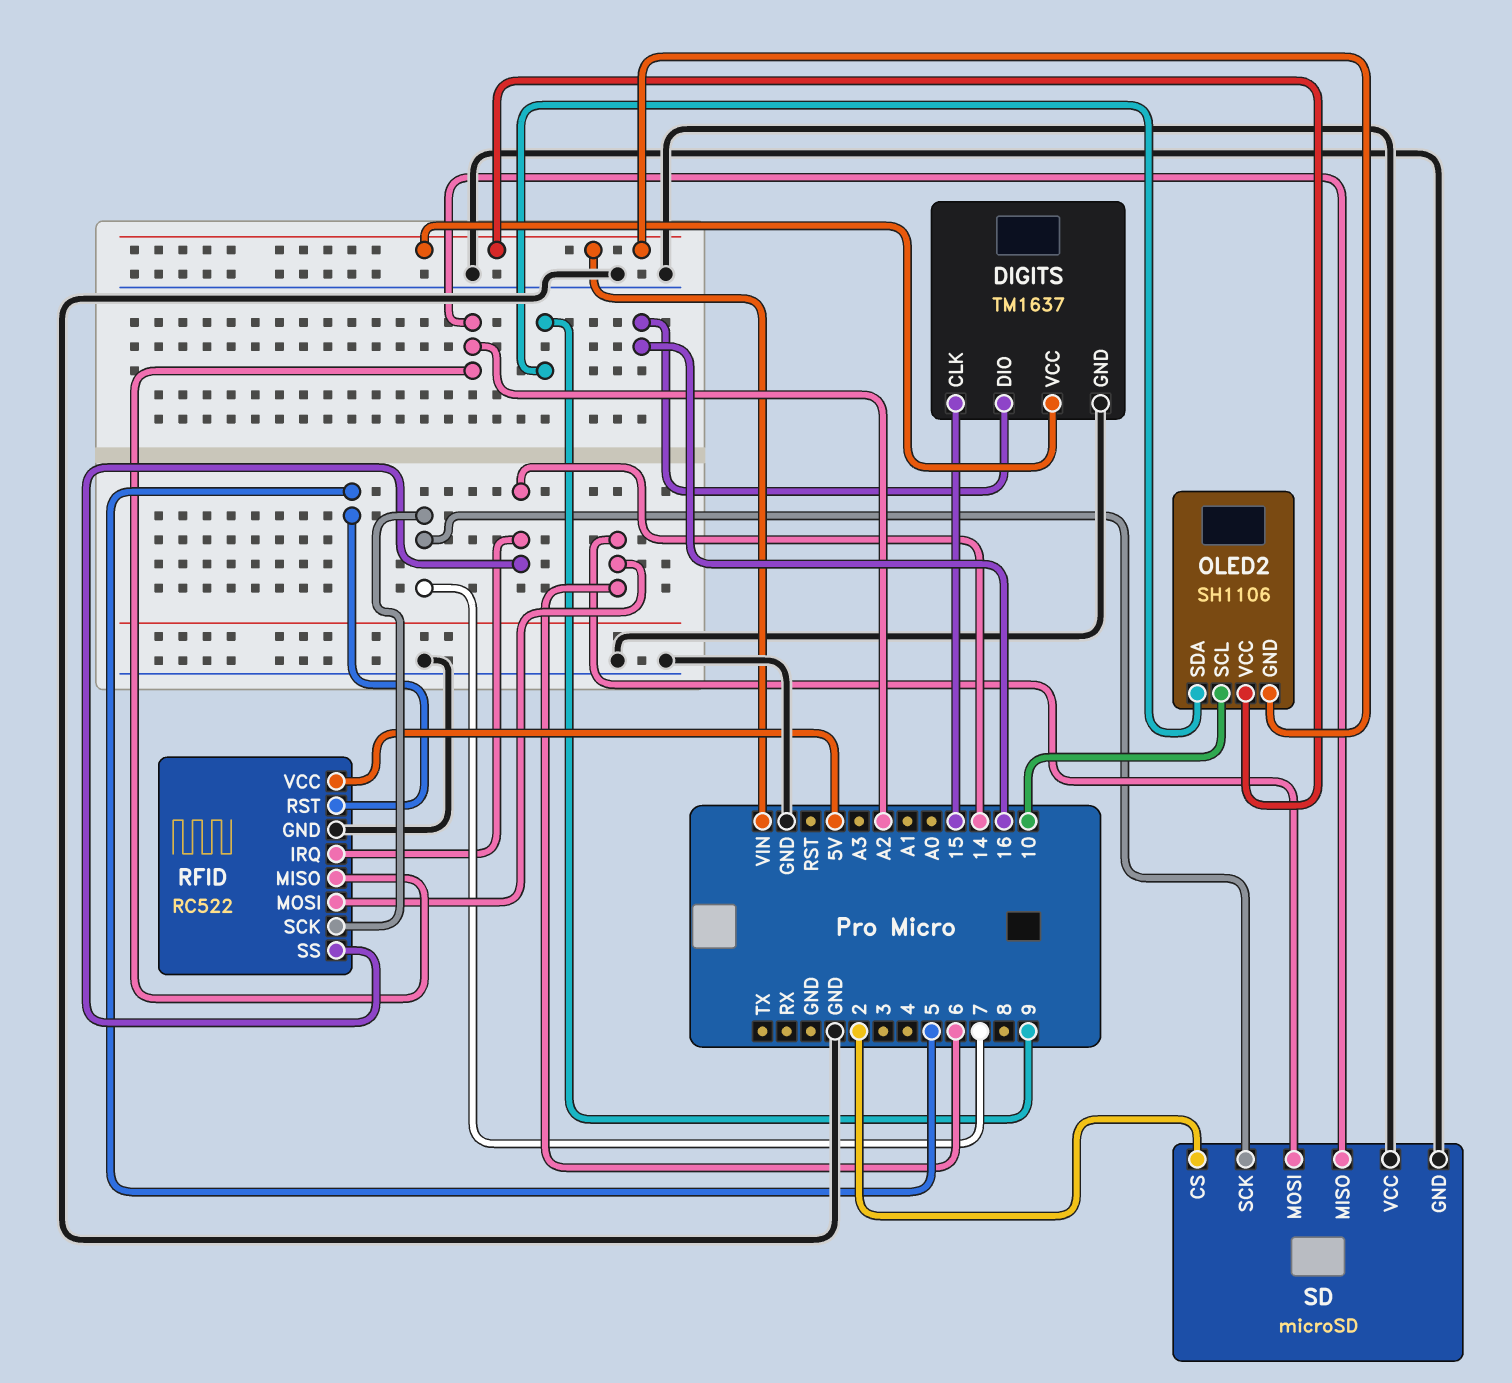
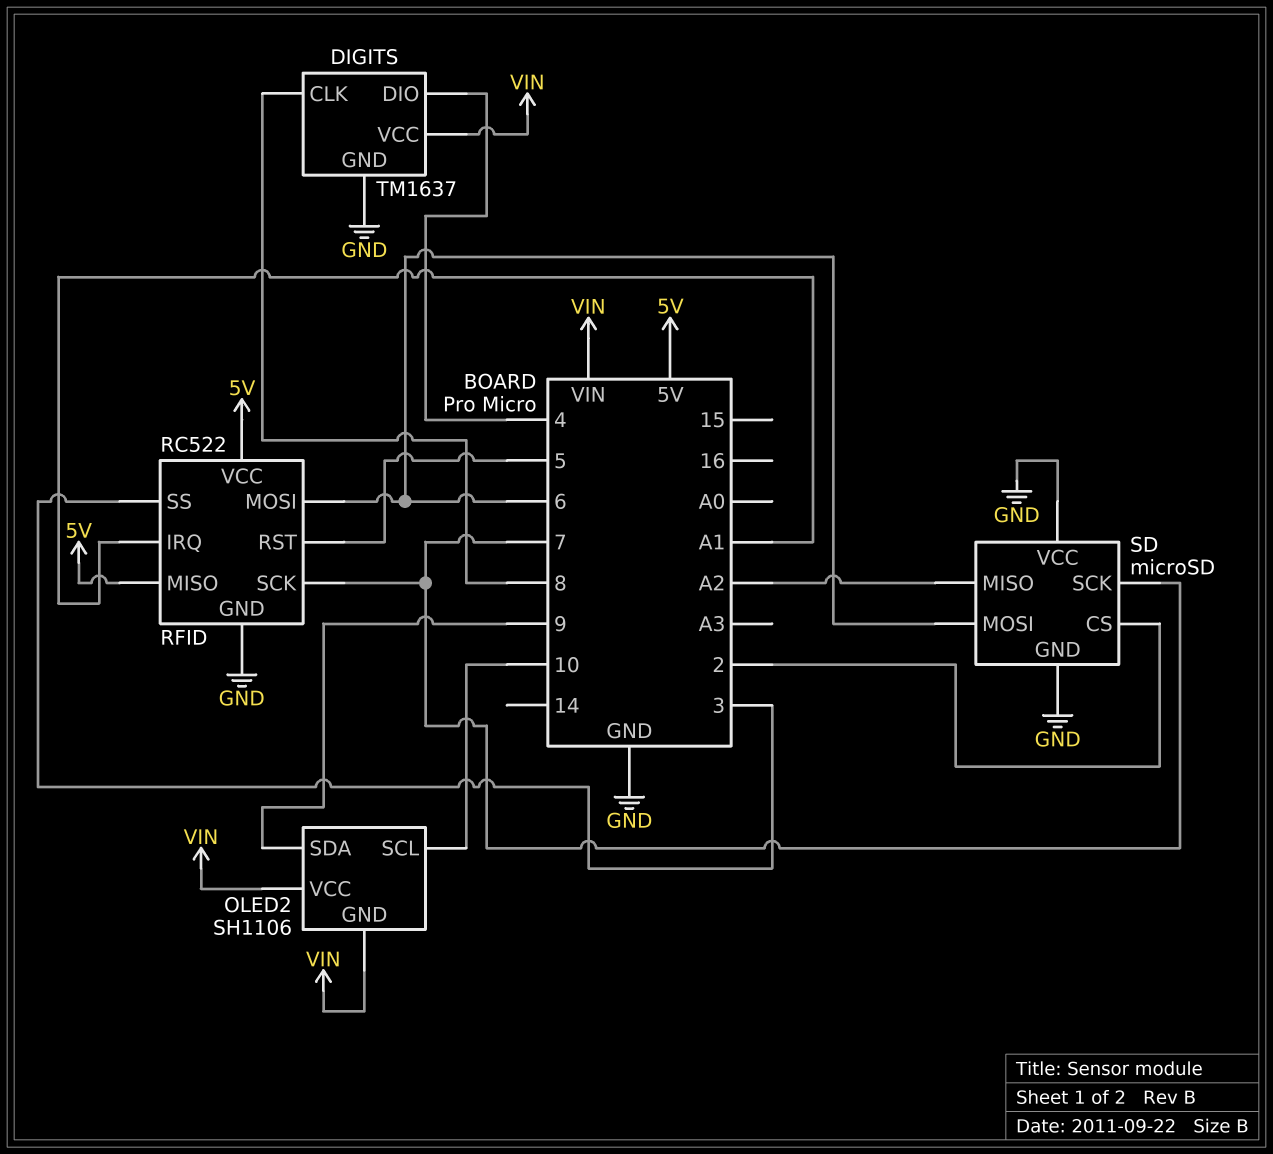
DIGITS pin CLK: 15 -> 8
DIGITS pin DIO: 16 -> 4
RFID pin IRQ: 14 -> A1
RFID pin MISO: A2 -> 5V
RFID pin SS: 14 -> 3

